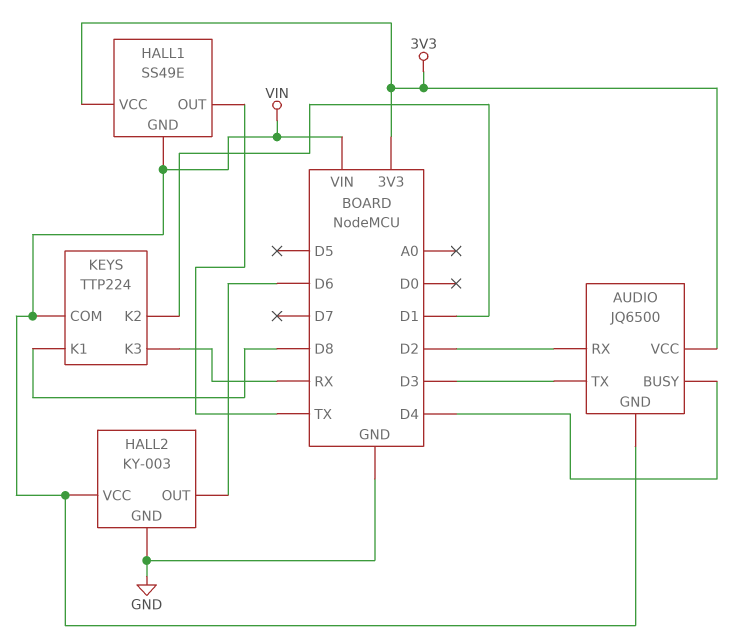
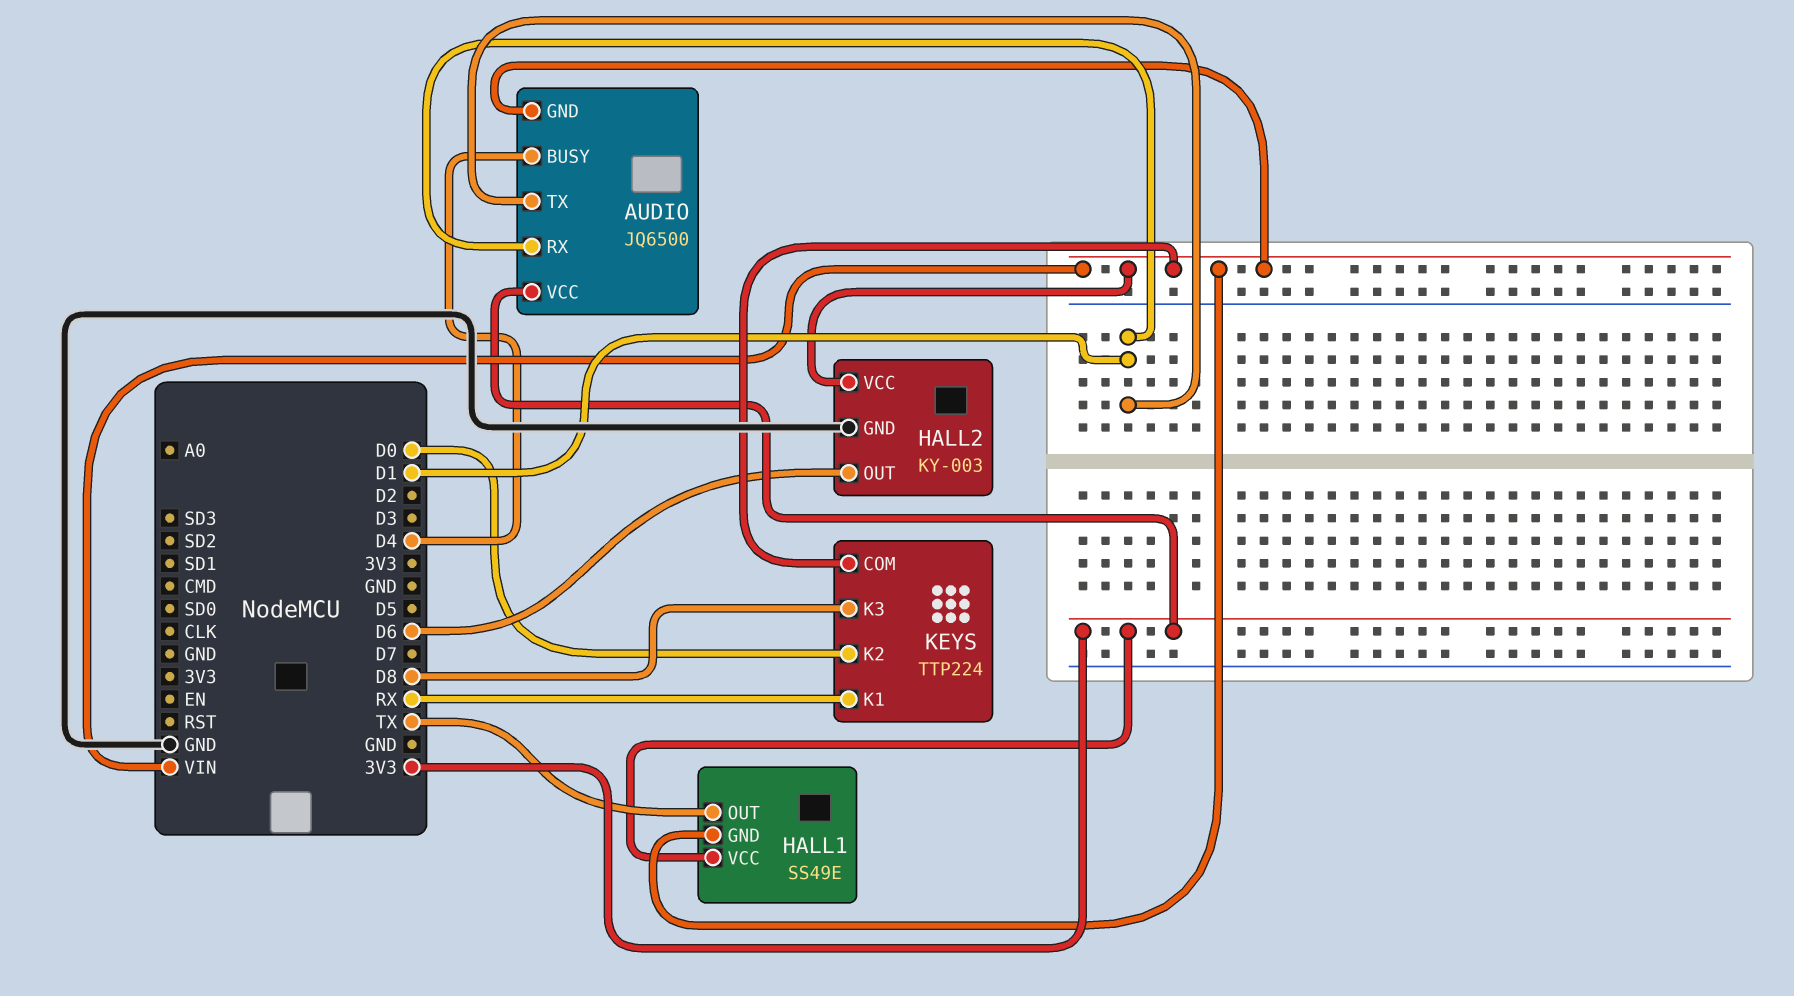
AUDIO pin RX: D2 -> D1
AUDIO pin TX: D3 -> D1
KEYS pin K1: D8 -> RX
KEYS pin K2: D1 -> D0
KEYS pin K3: RX -> D8

